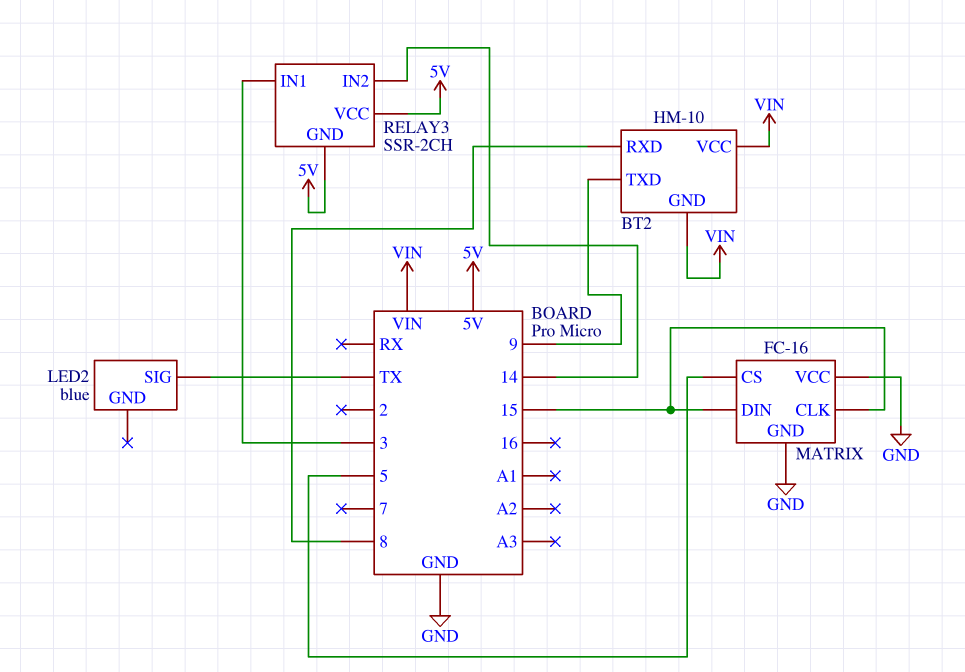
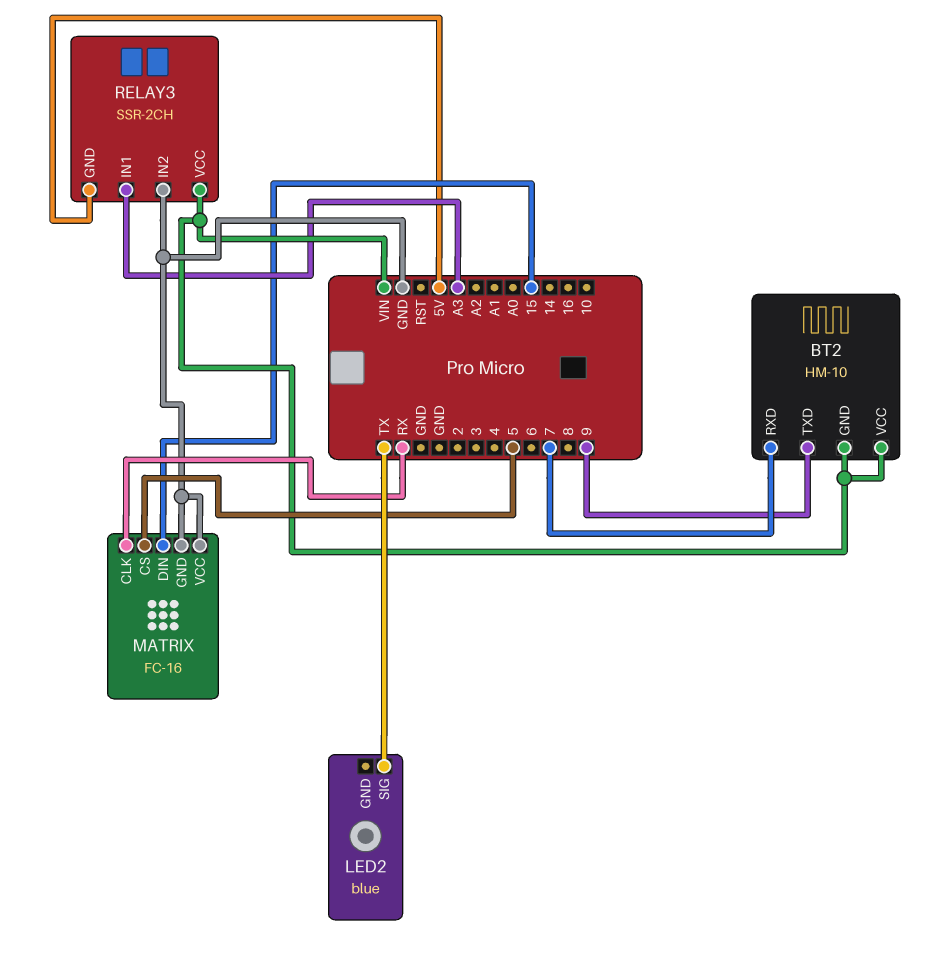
BT2 pin RXD: 8 -> 7
MATRIX pin CLK: 15 -> RX
RELAY3 pin IN1: 3 -> A3
RELAY3 pin IN2: 14 -> GND
RELAY3 pin VCC: 5V -> VIN

